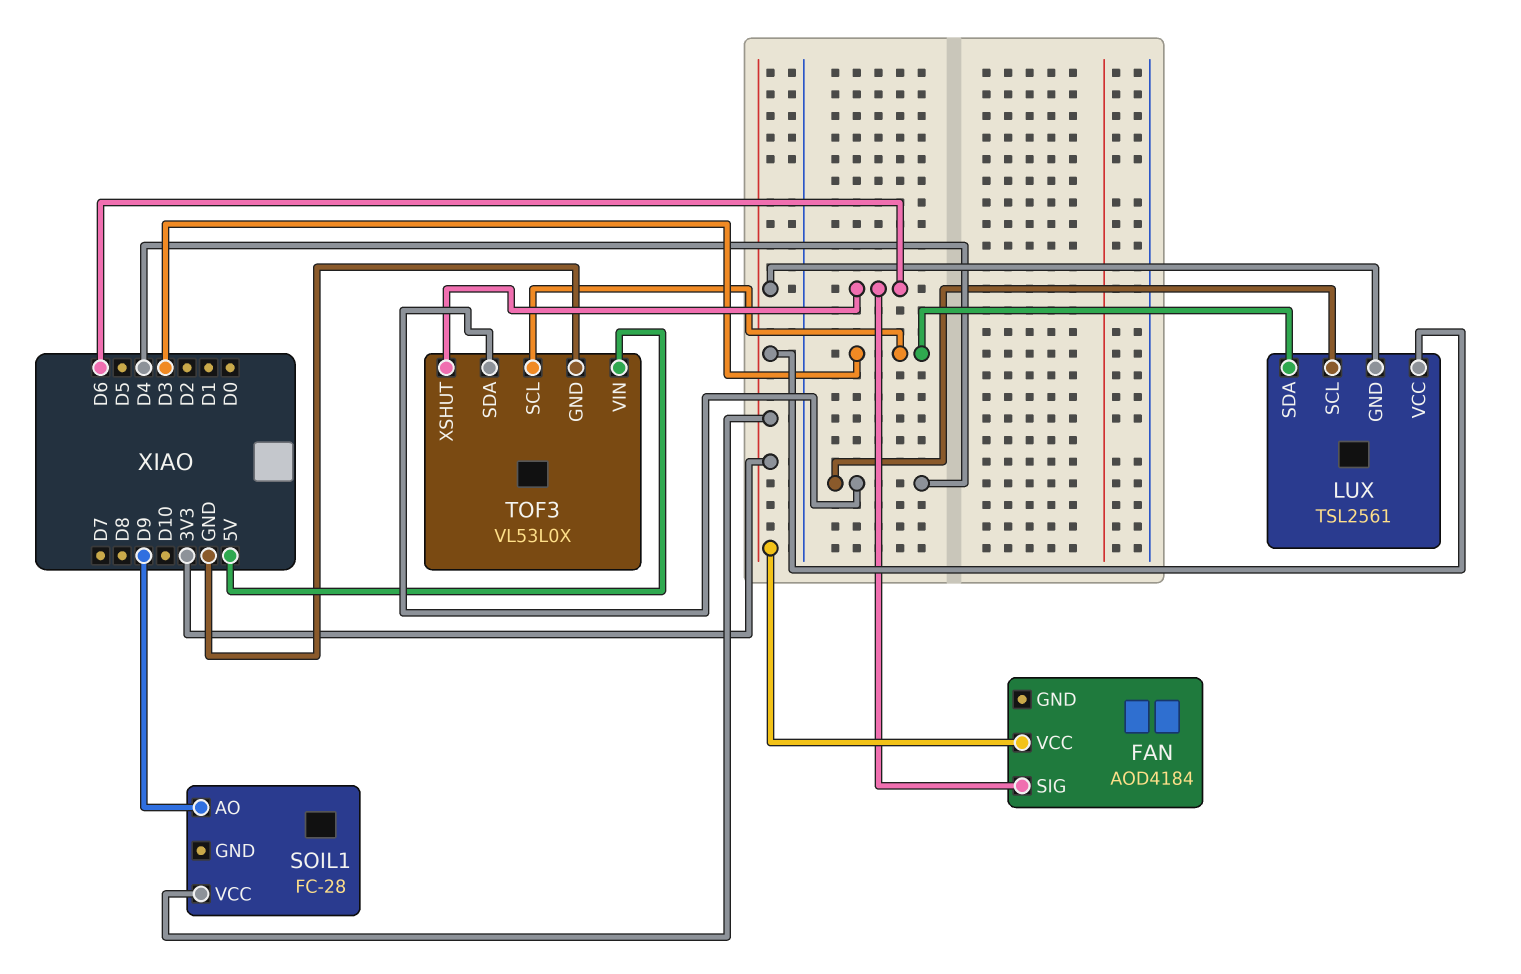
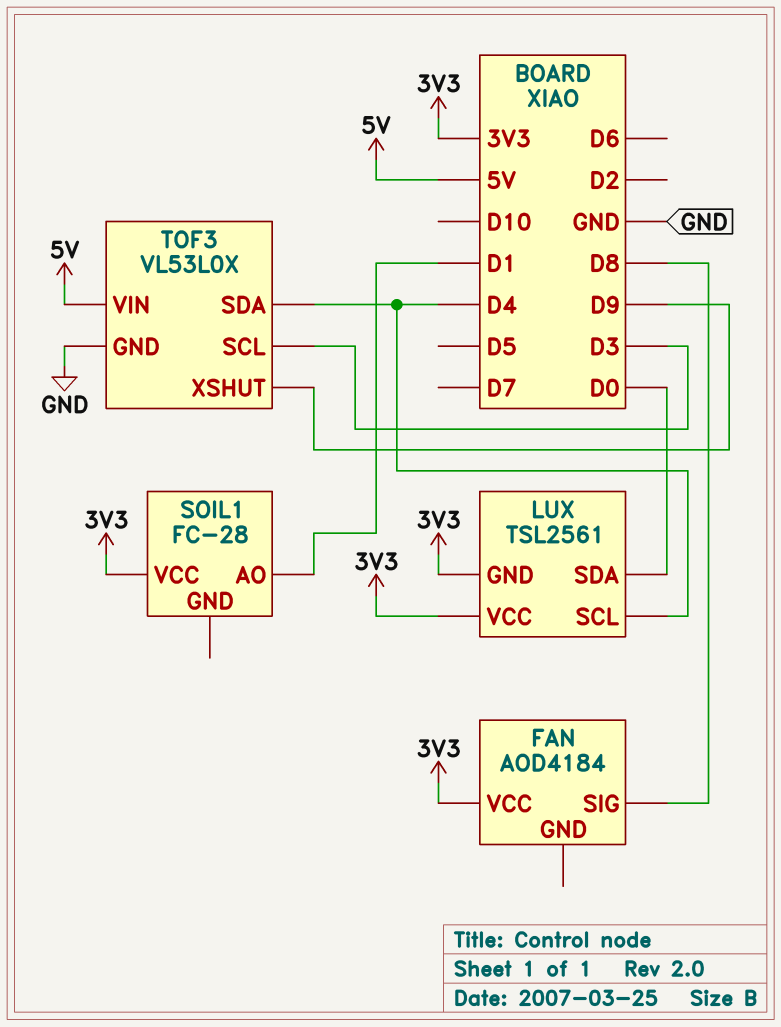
FAN pin SIG: D6 -> D8
LUX pin SDA: D3 -> D0
SOIL1 pin AO: D9 -> D1
TOF3 pin XSHUT: D6 -> D9

